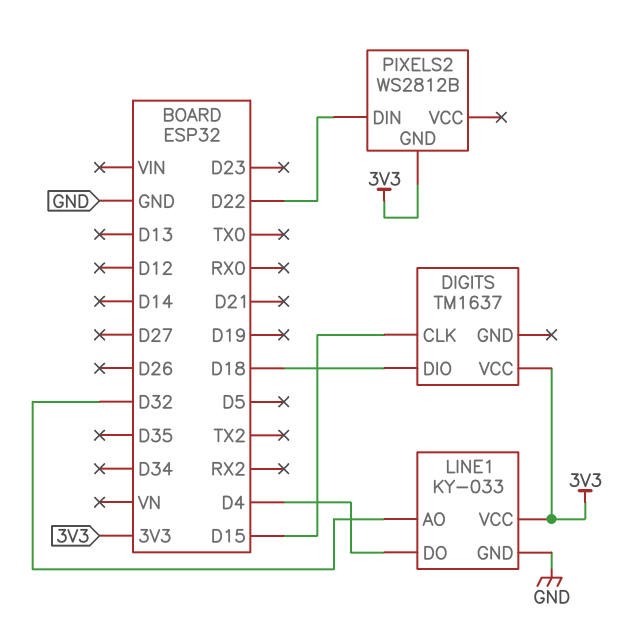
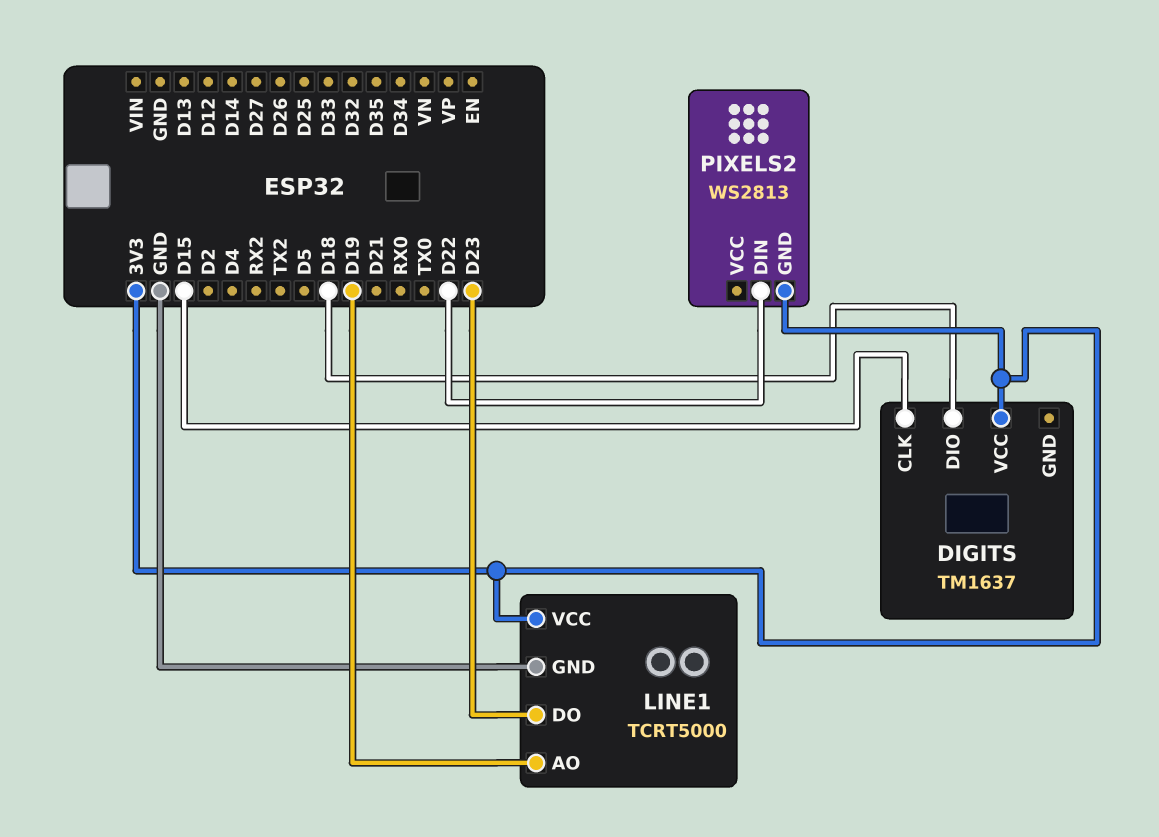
LINE1: KY-033 -> TCRT5000
LINE1 pin AO: D32 -> D19
LINE1 pin DO: D4 -> D23
PIXELS2: WS2812B -> WS2813

